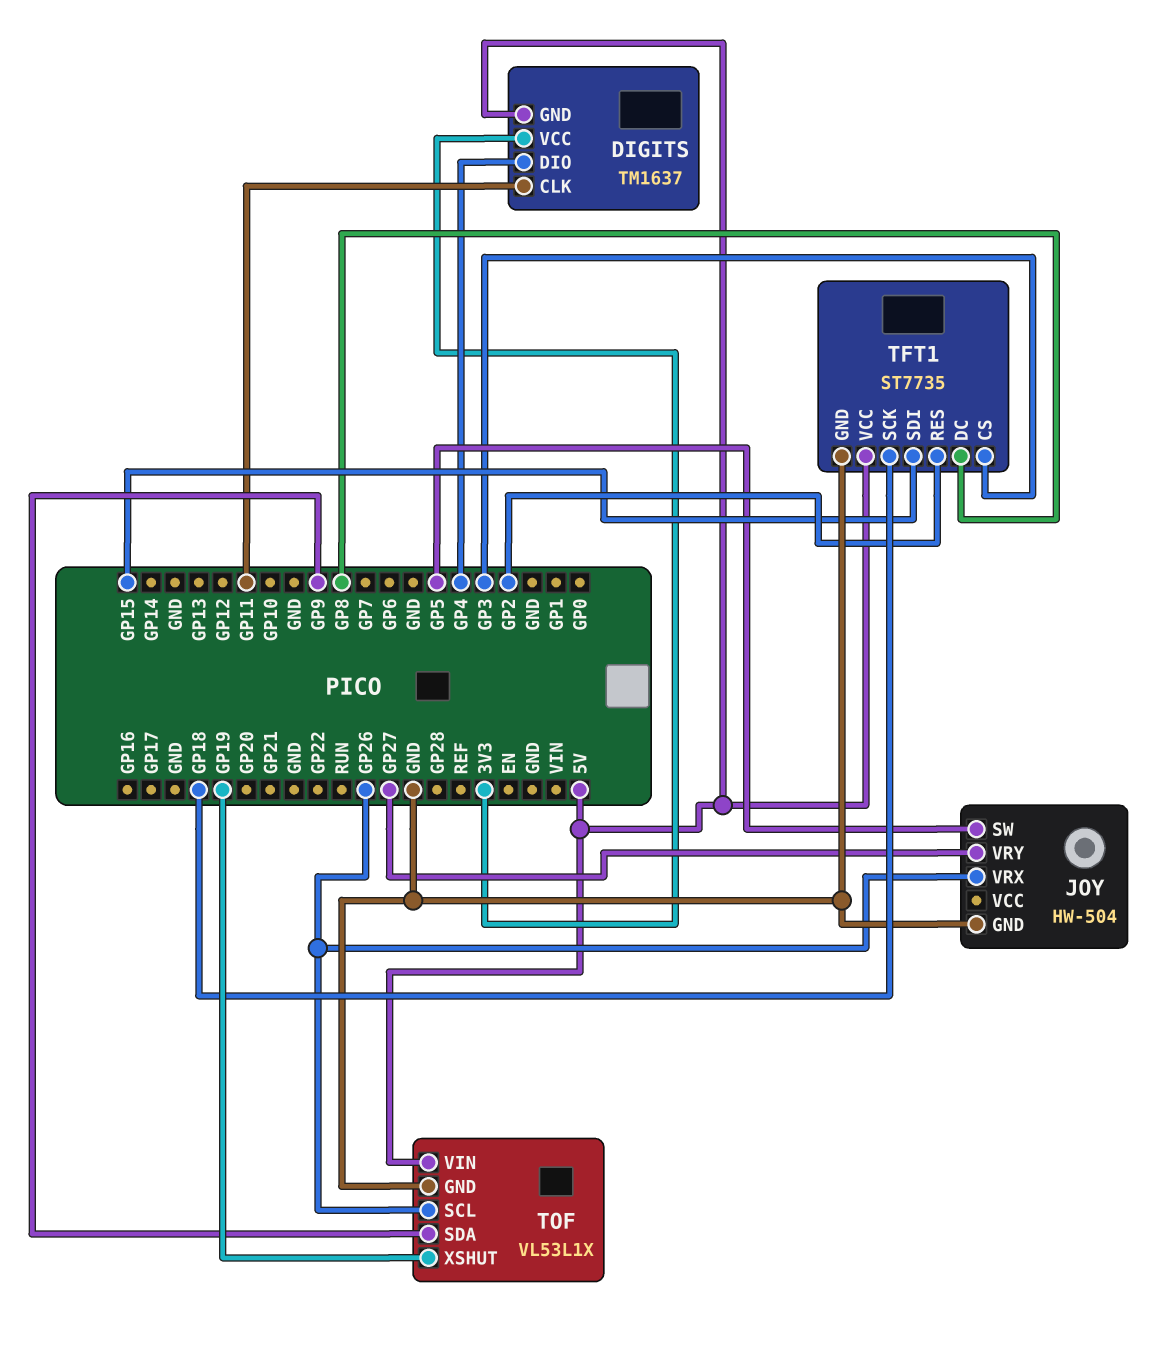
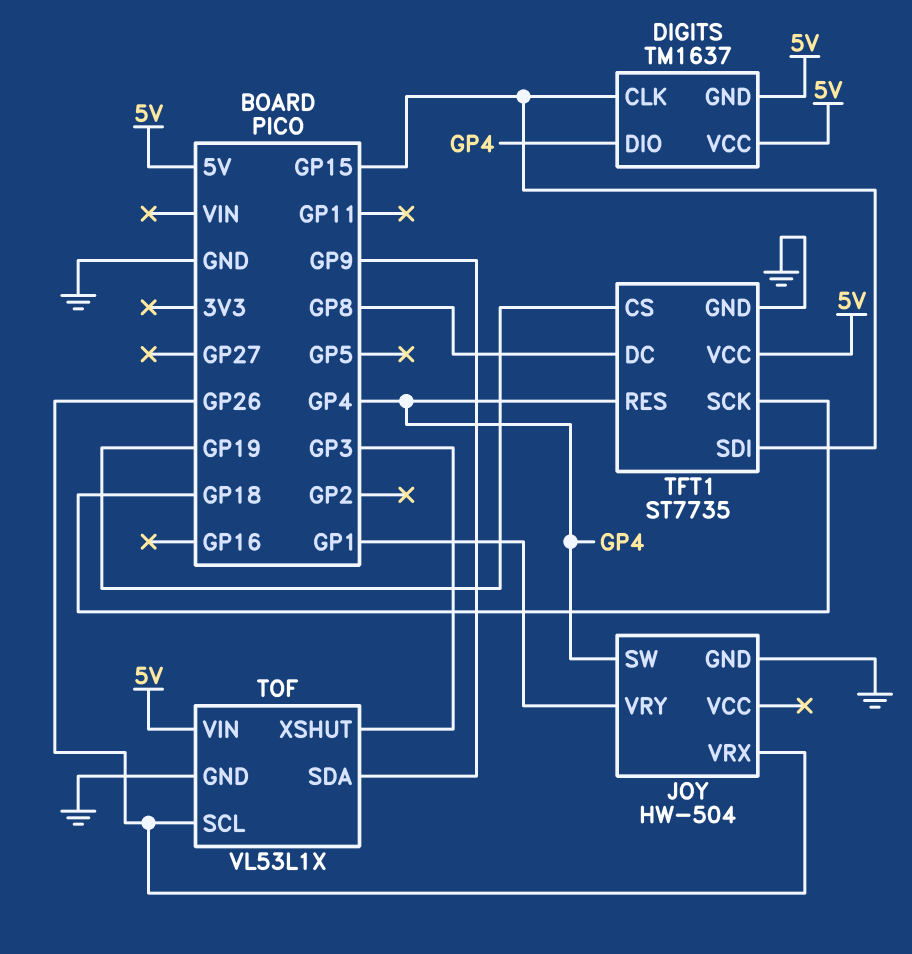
DIGITS pin CLK: GP11 -> GP15
DIGITS pin VCC: 3V3 -> 5V
JOY pin SW: GP5 -> GP4
JOY pin VRY: GP27 -> GP1
TFT1 pin CS: GP3 -> GP19
TFT1 pin RES: GP2 -> GP4
TOF pin XSHUT: GP19 -> GP3

